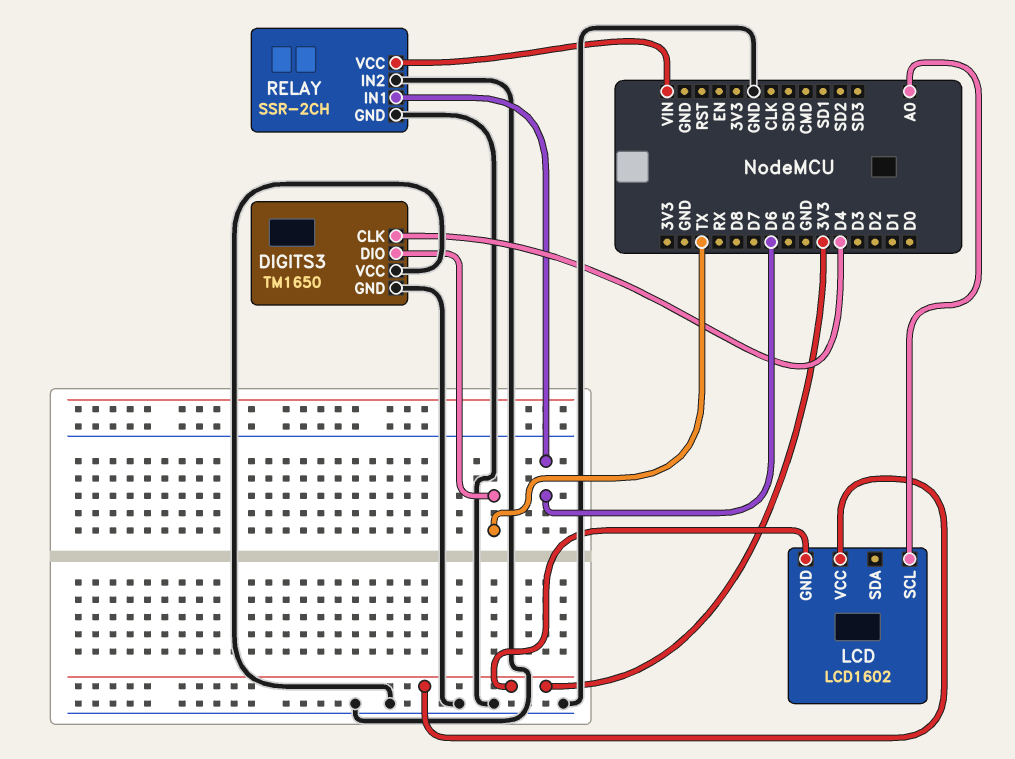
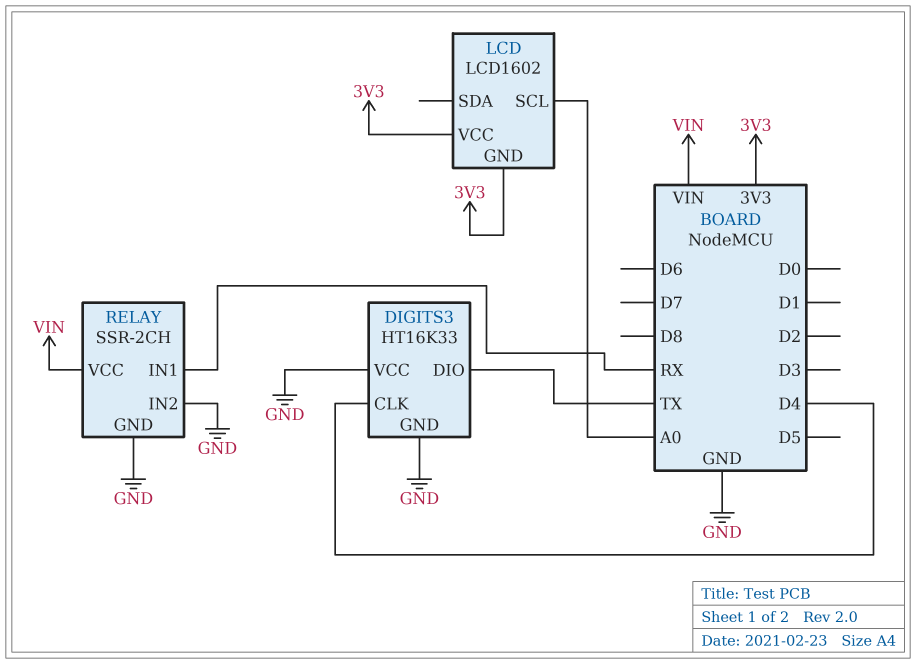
DIGITS3: TM1650 -> HT16K33
RELAY pin IN1: D6 -> RX

